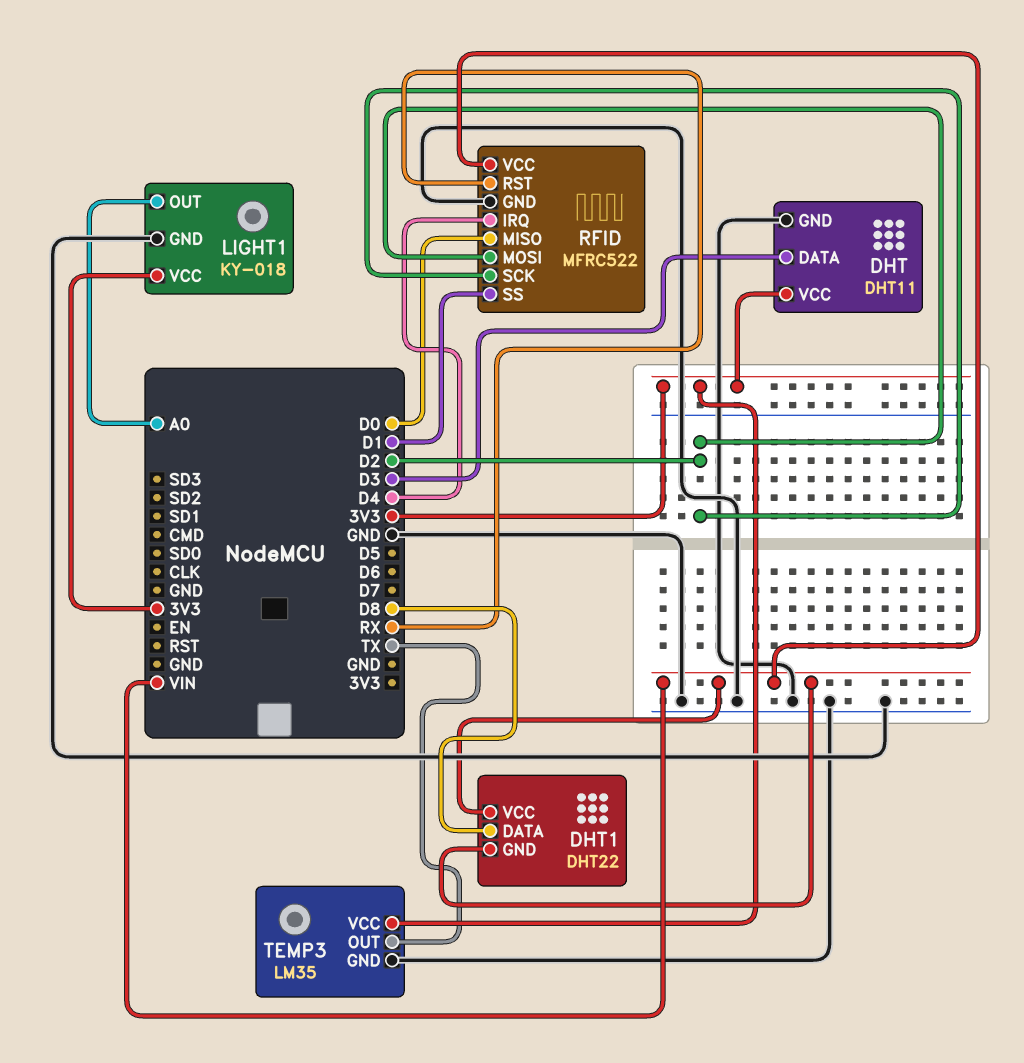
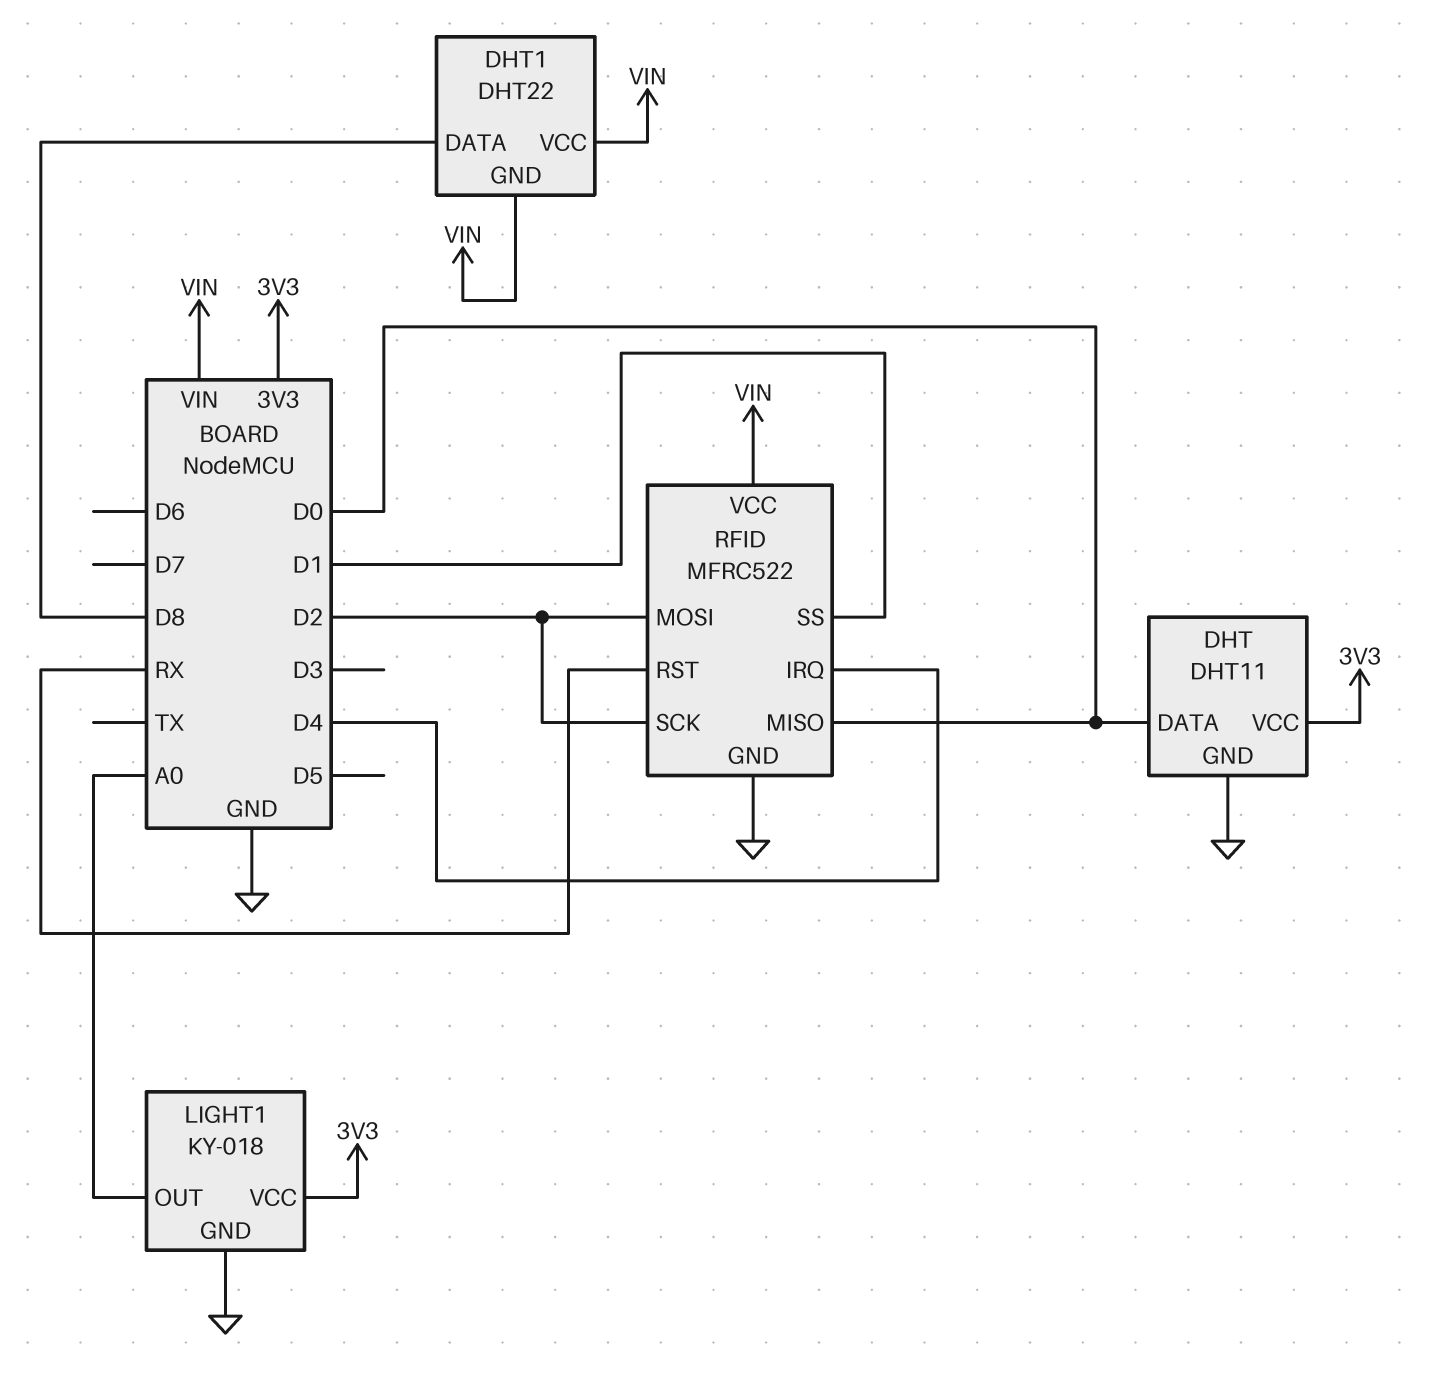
DHT pin DATA: D3 -> D0
TEMP3: LM35 -> none
TEMP3 pin GND: GND -> none
TEMP3 pin OUT: TX -> none
TEMP3 pin VCC: 3V3 -> none

